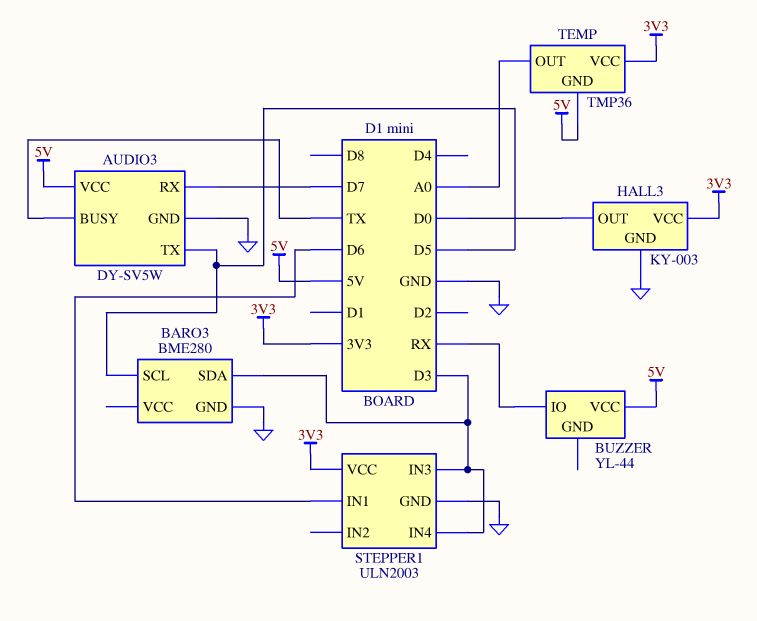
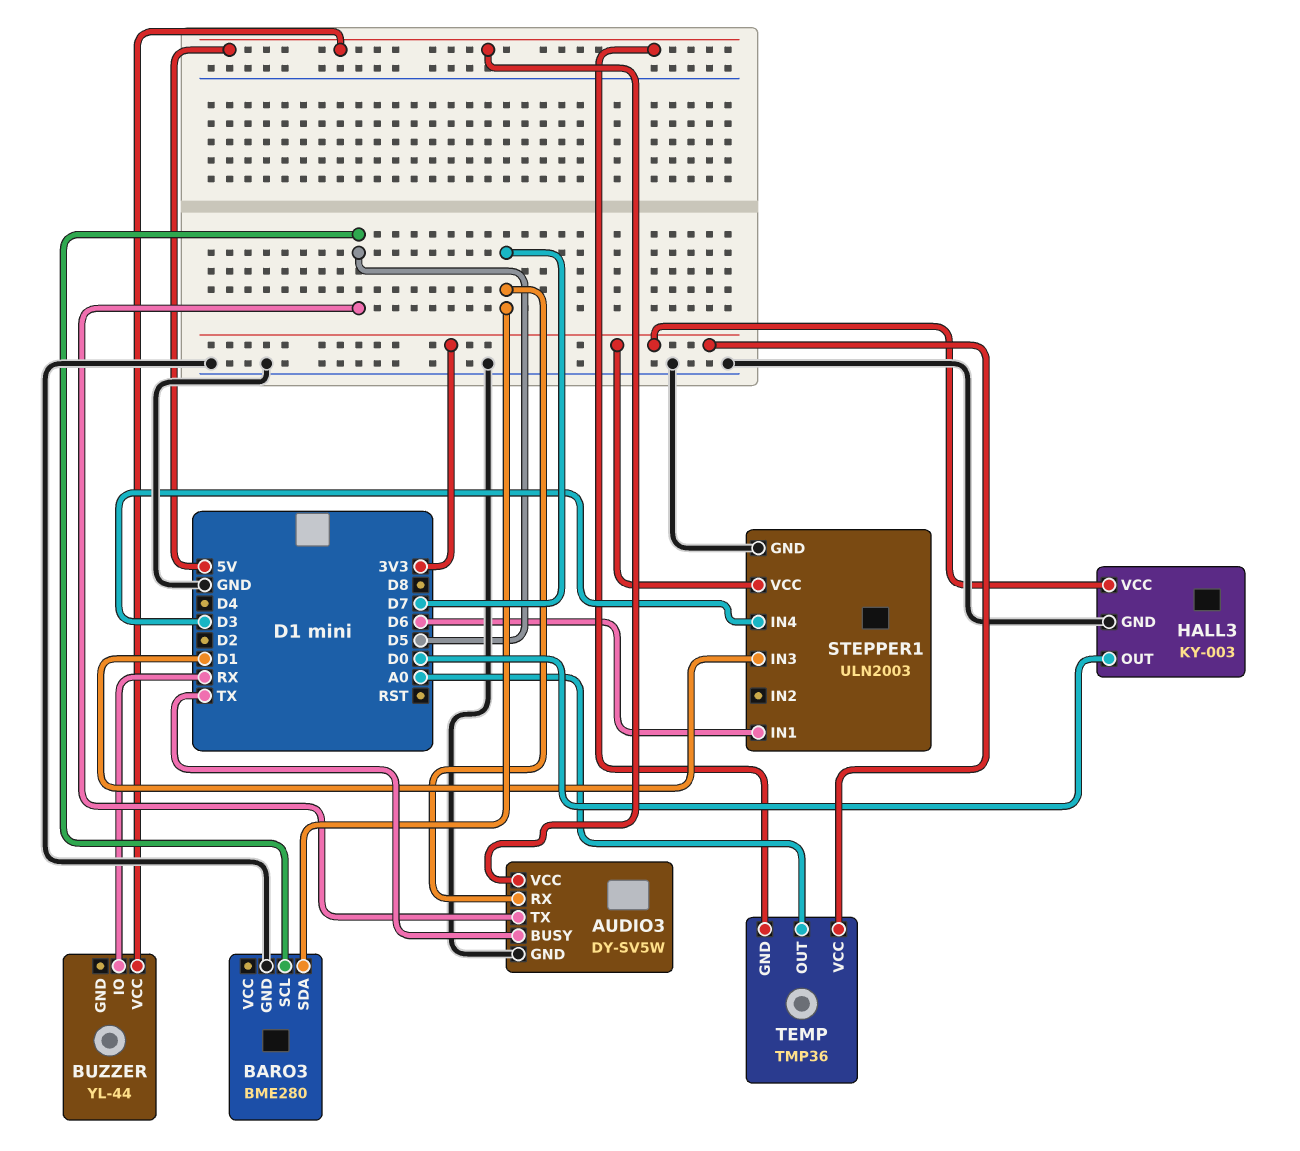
BARO3 pin SDA: D3 -> D7
STEPPER1 pin IN3: D3 -> D1

